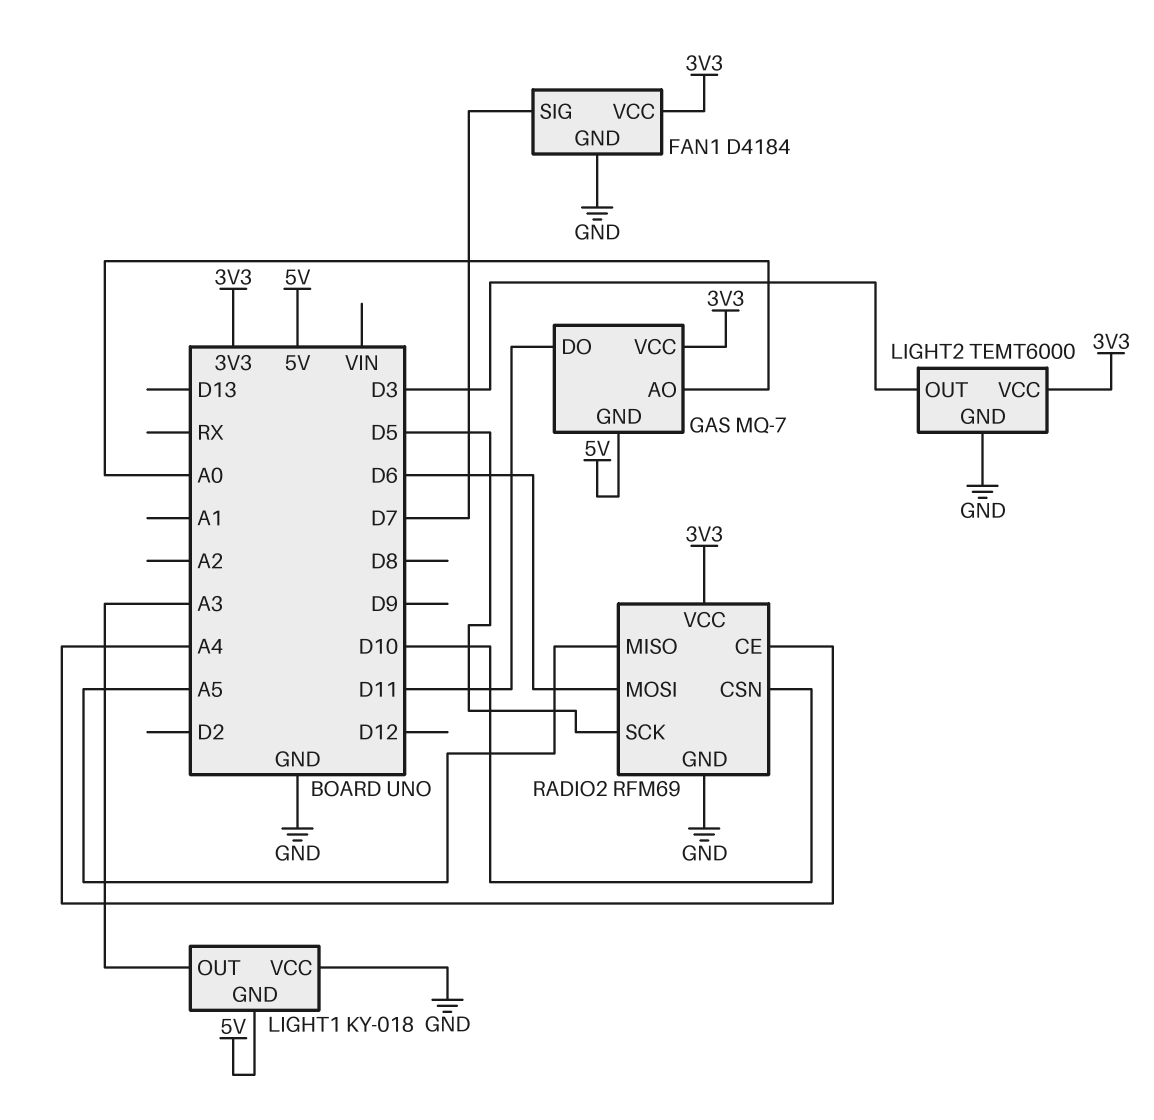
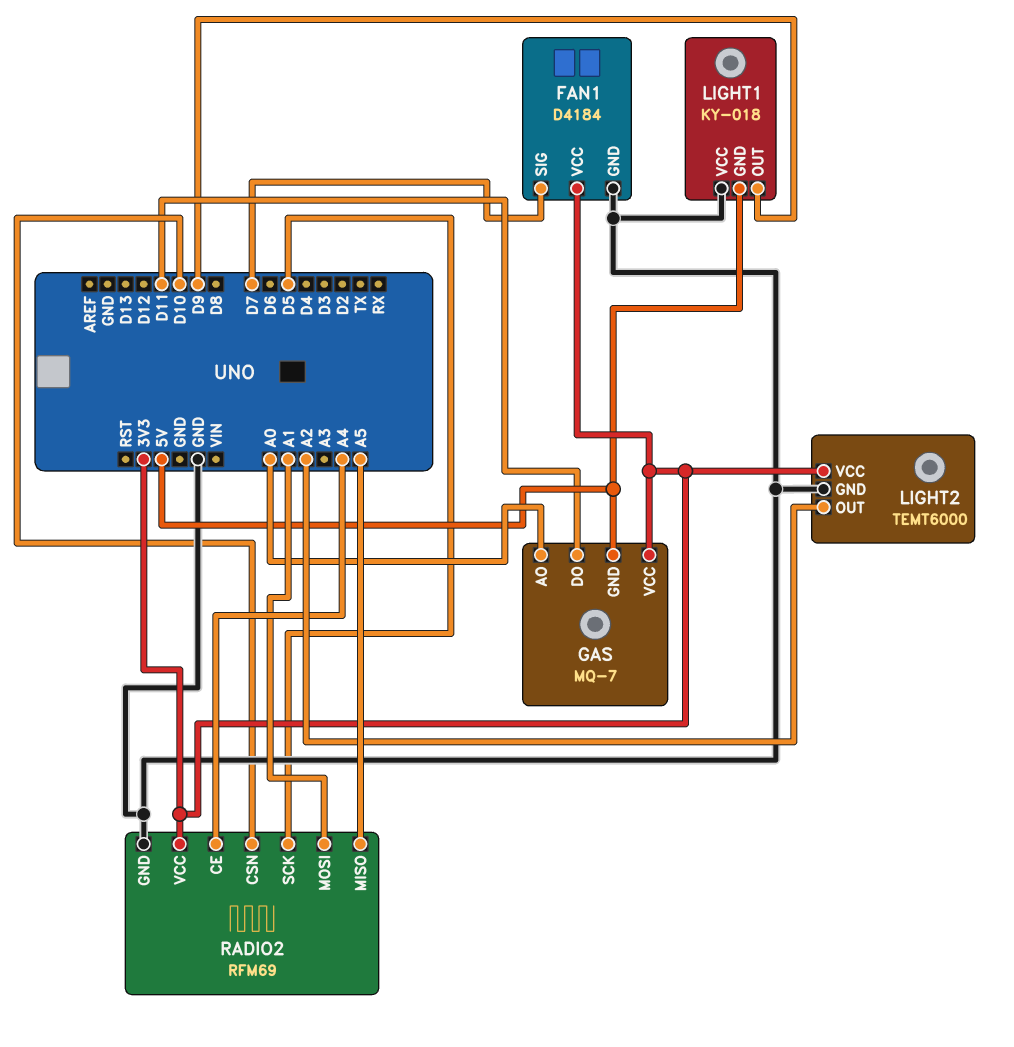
LIGHT1 pin OUT: A3 -> D9
LIGHT2 pin OUT: D3 -> A2
RADIO2 pin MOSI: D6 -> A1

